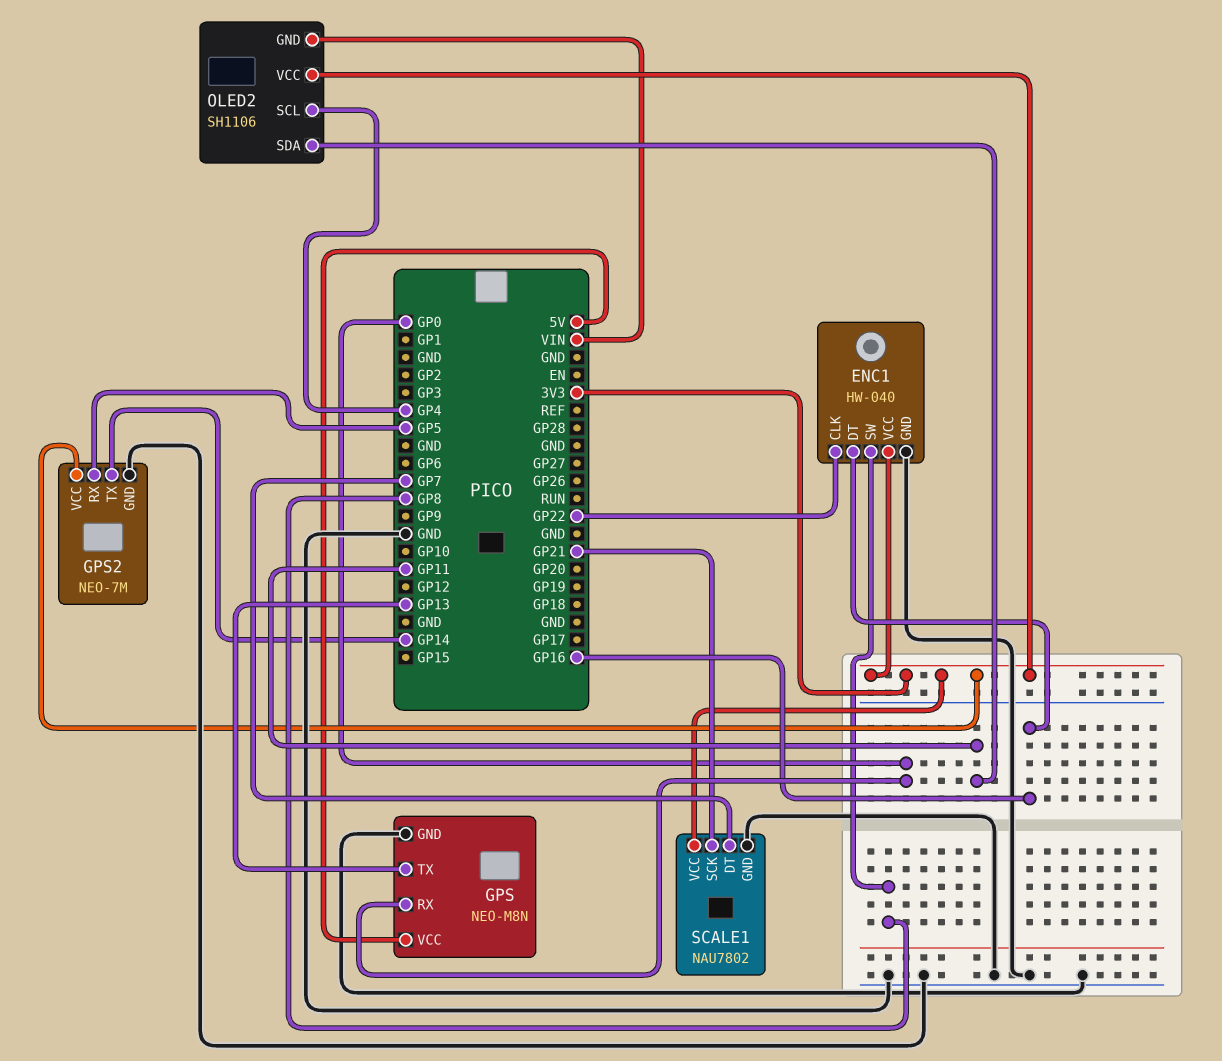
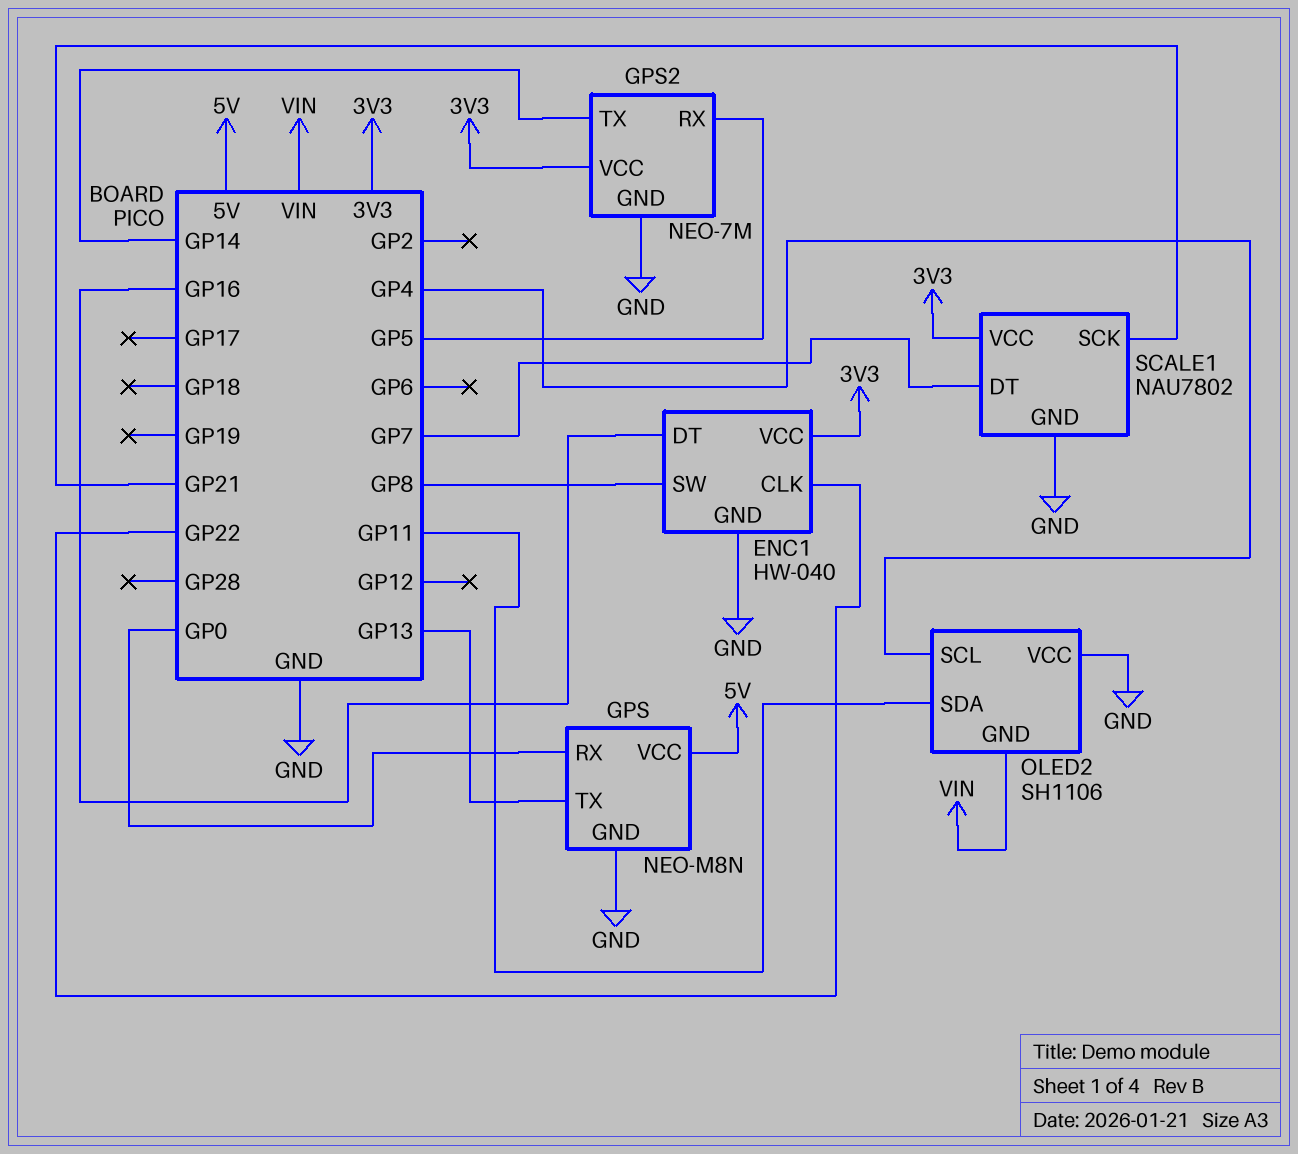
OLED2 pin VCC: 3V3 -> GND

